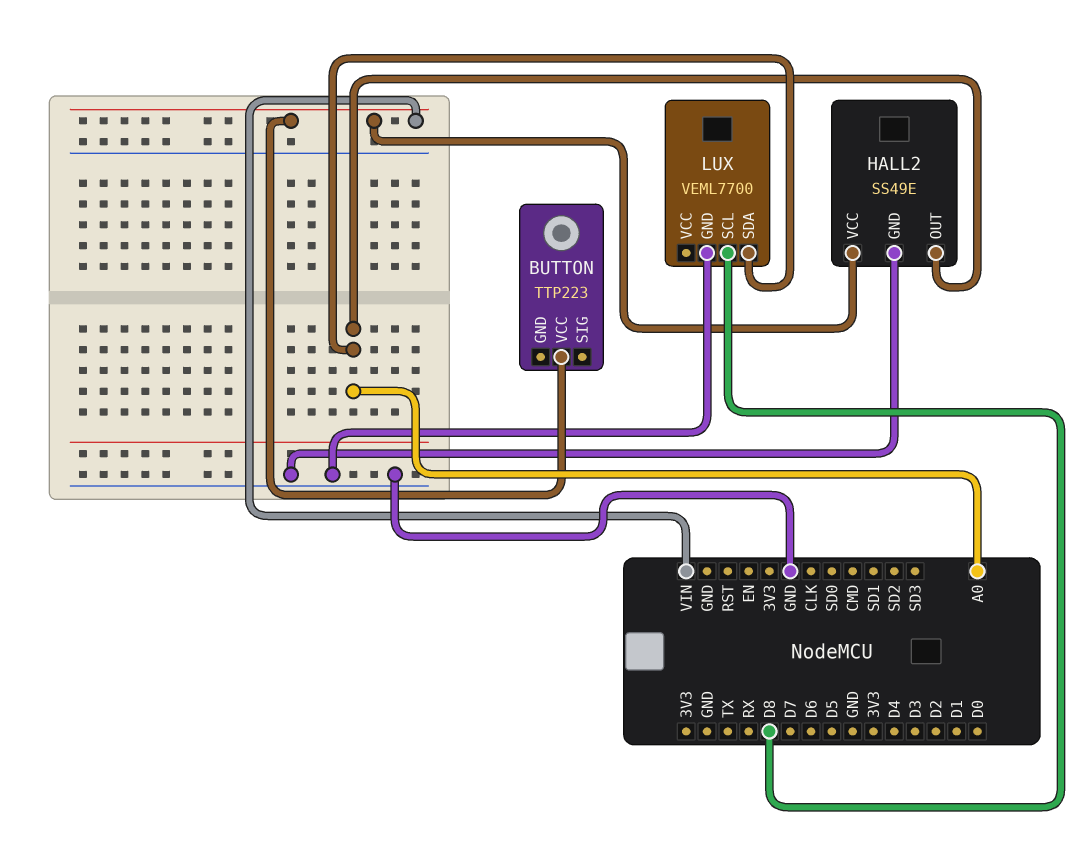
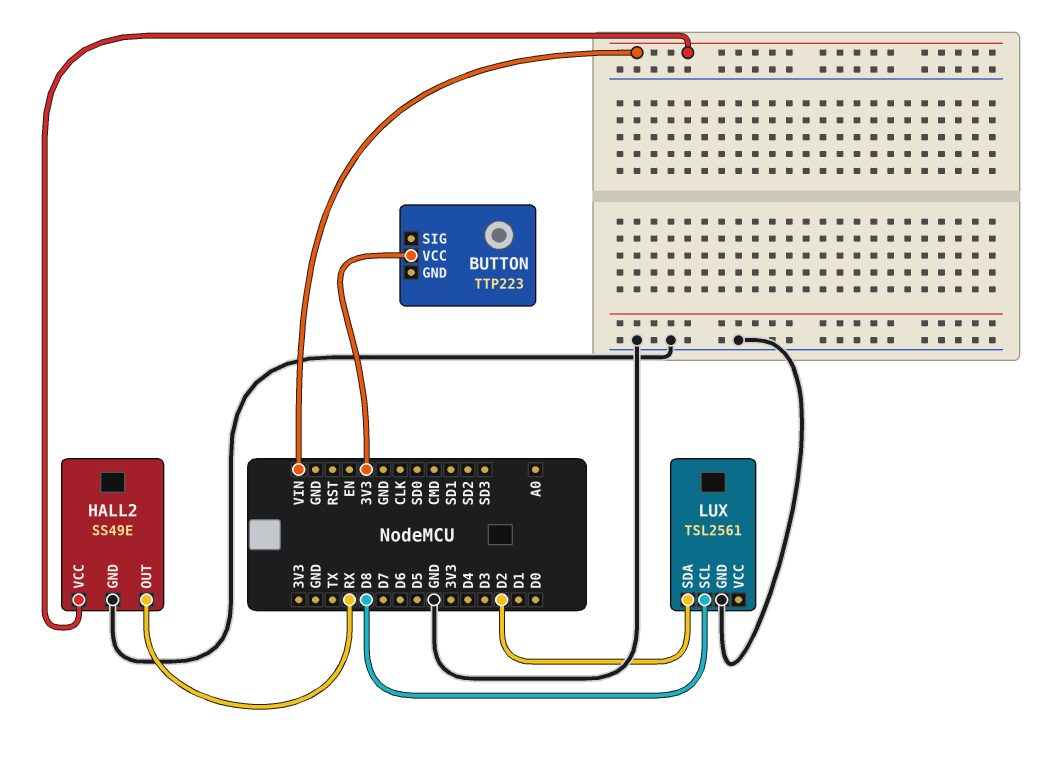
BUTTON pin VCC: VIN -> 3V3
HALL2 pin OUT: A0 -> RX
LUX: VEML7700 -> TSL2561
LUX pin SDA: A0 -> D2

